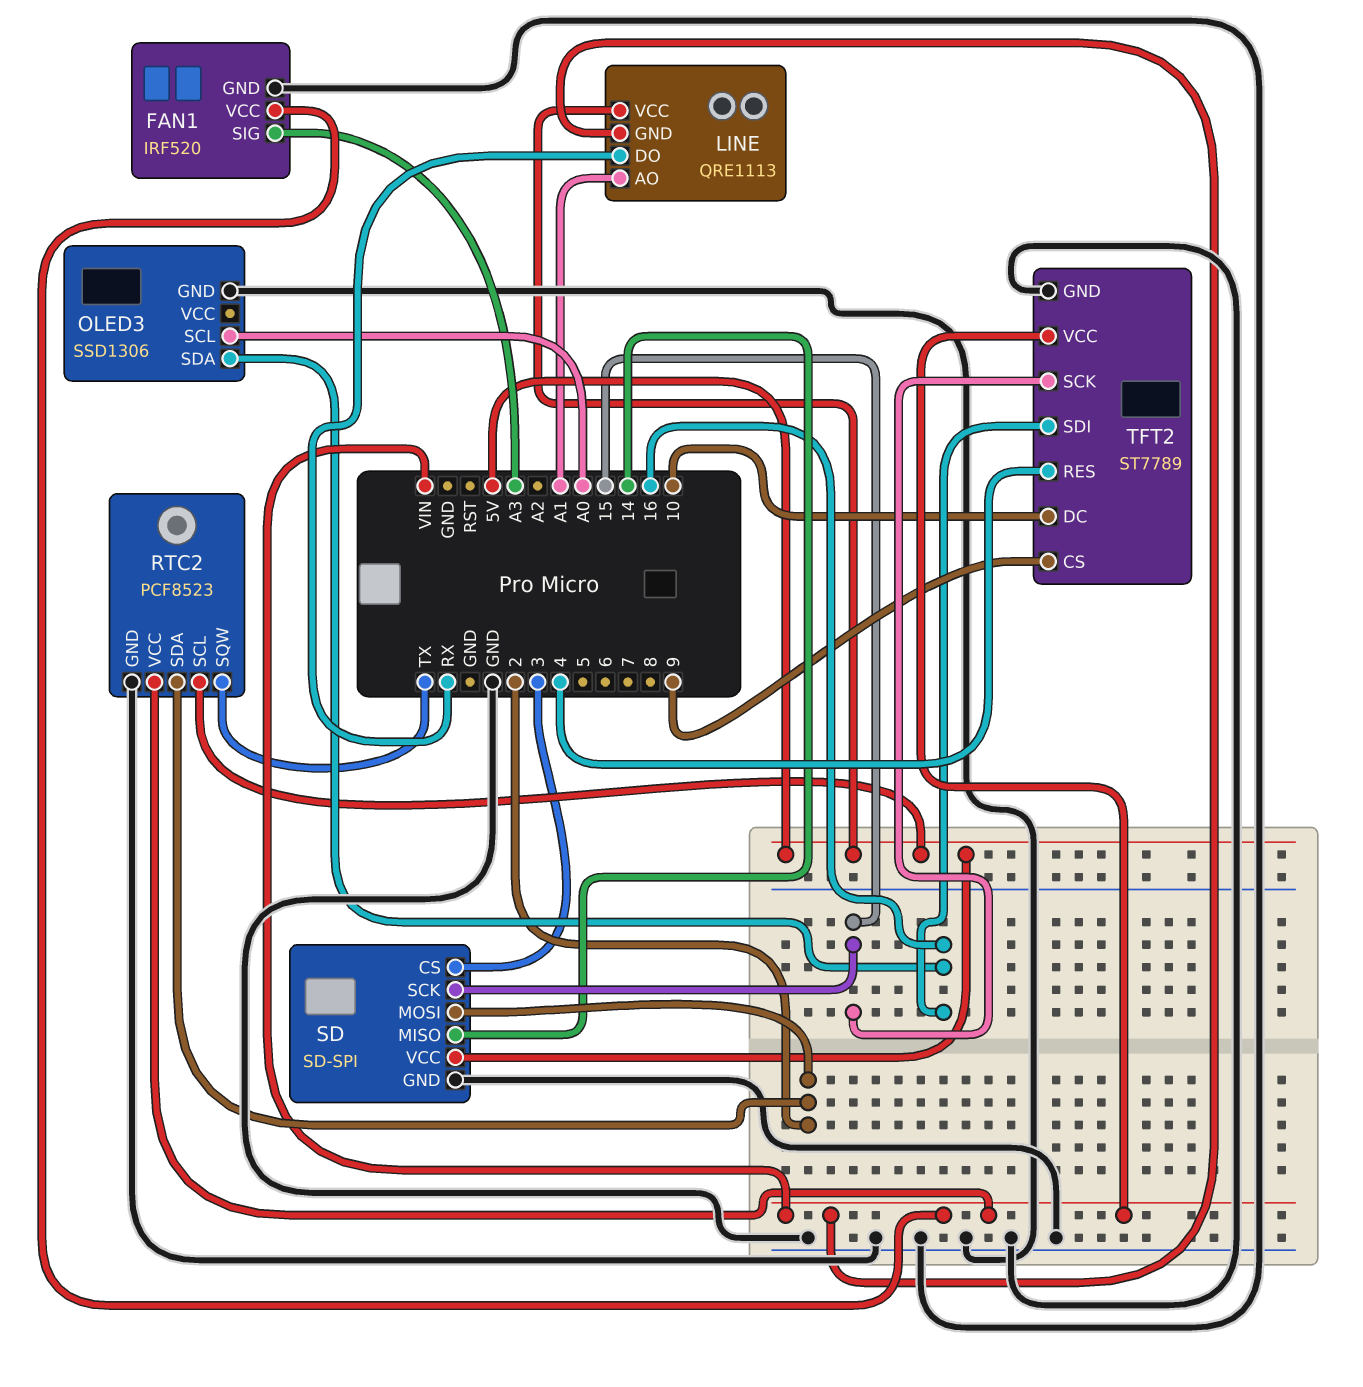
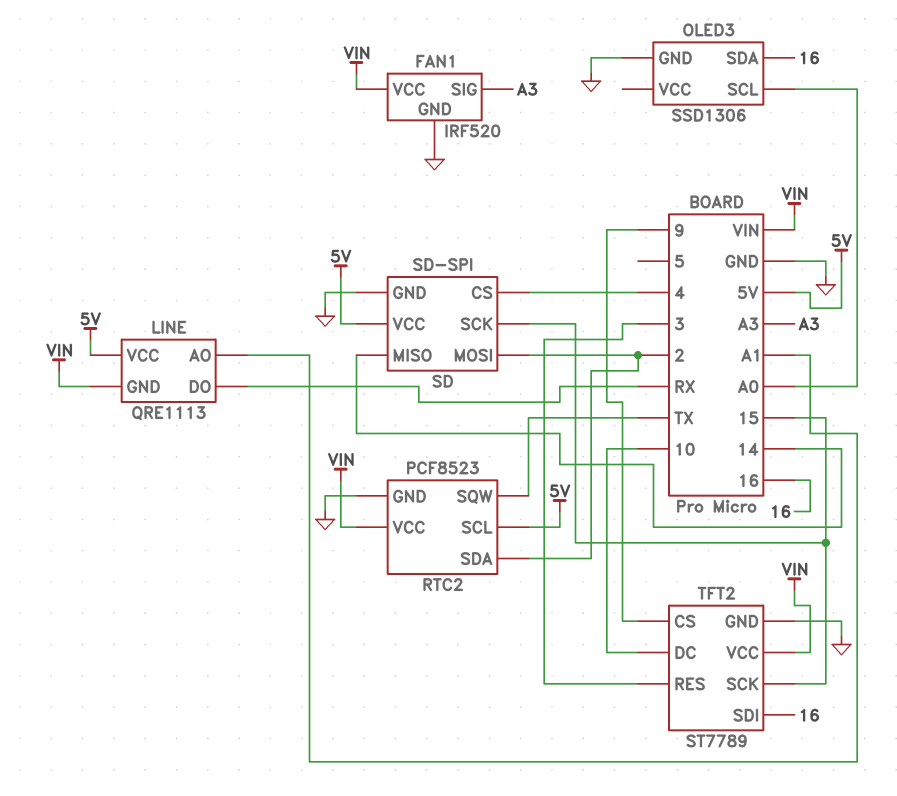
SD pin CS: 3 -> 4
TFT2 pin RES: 4 -> 3

